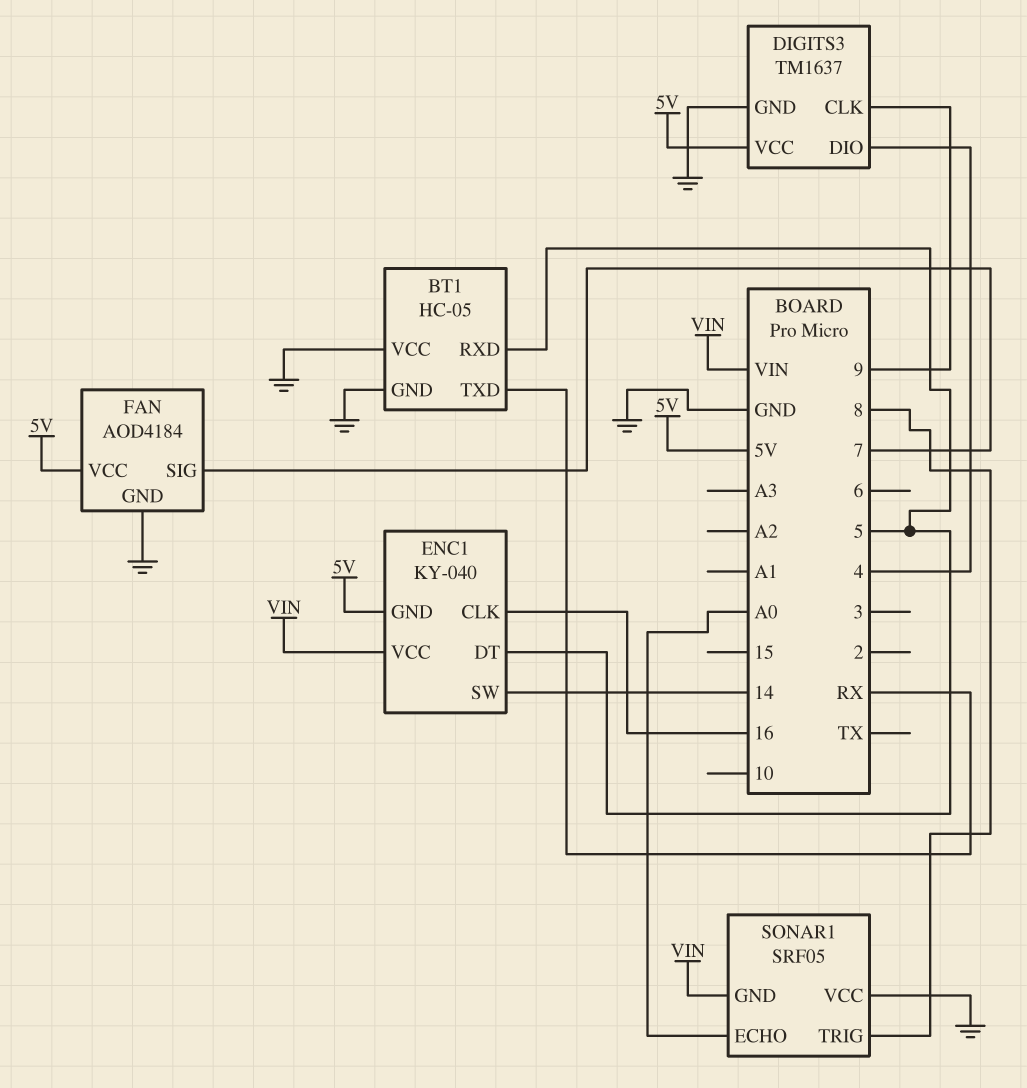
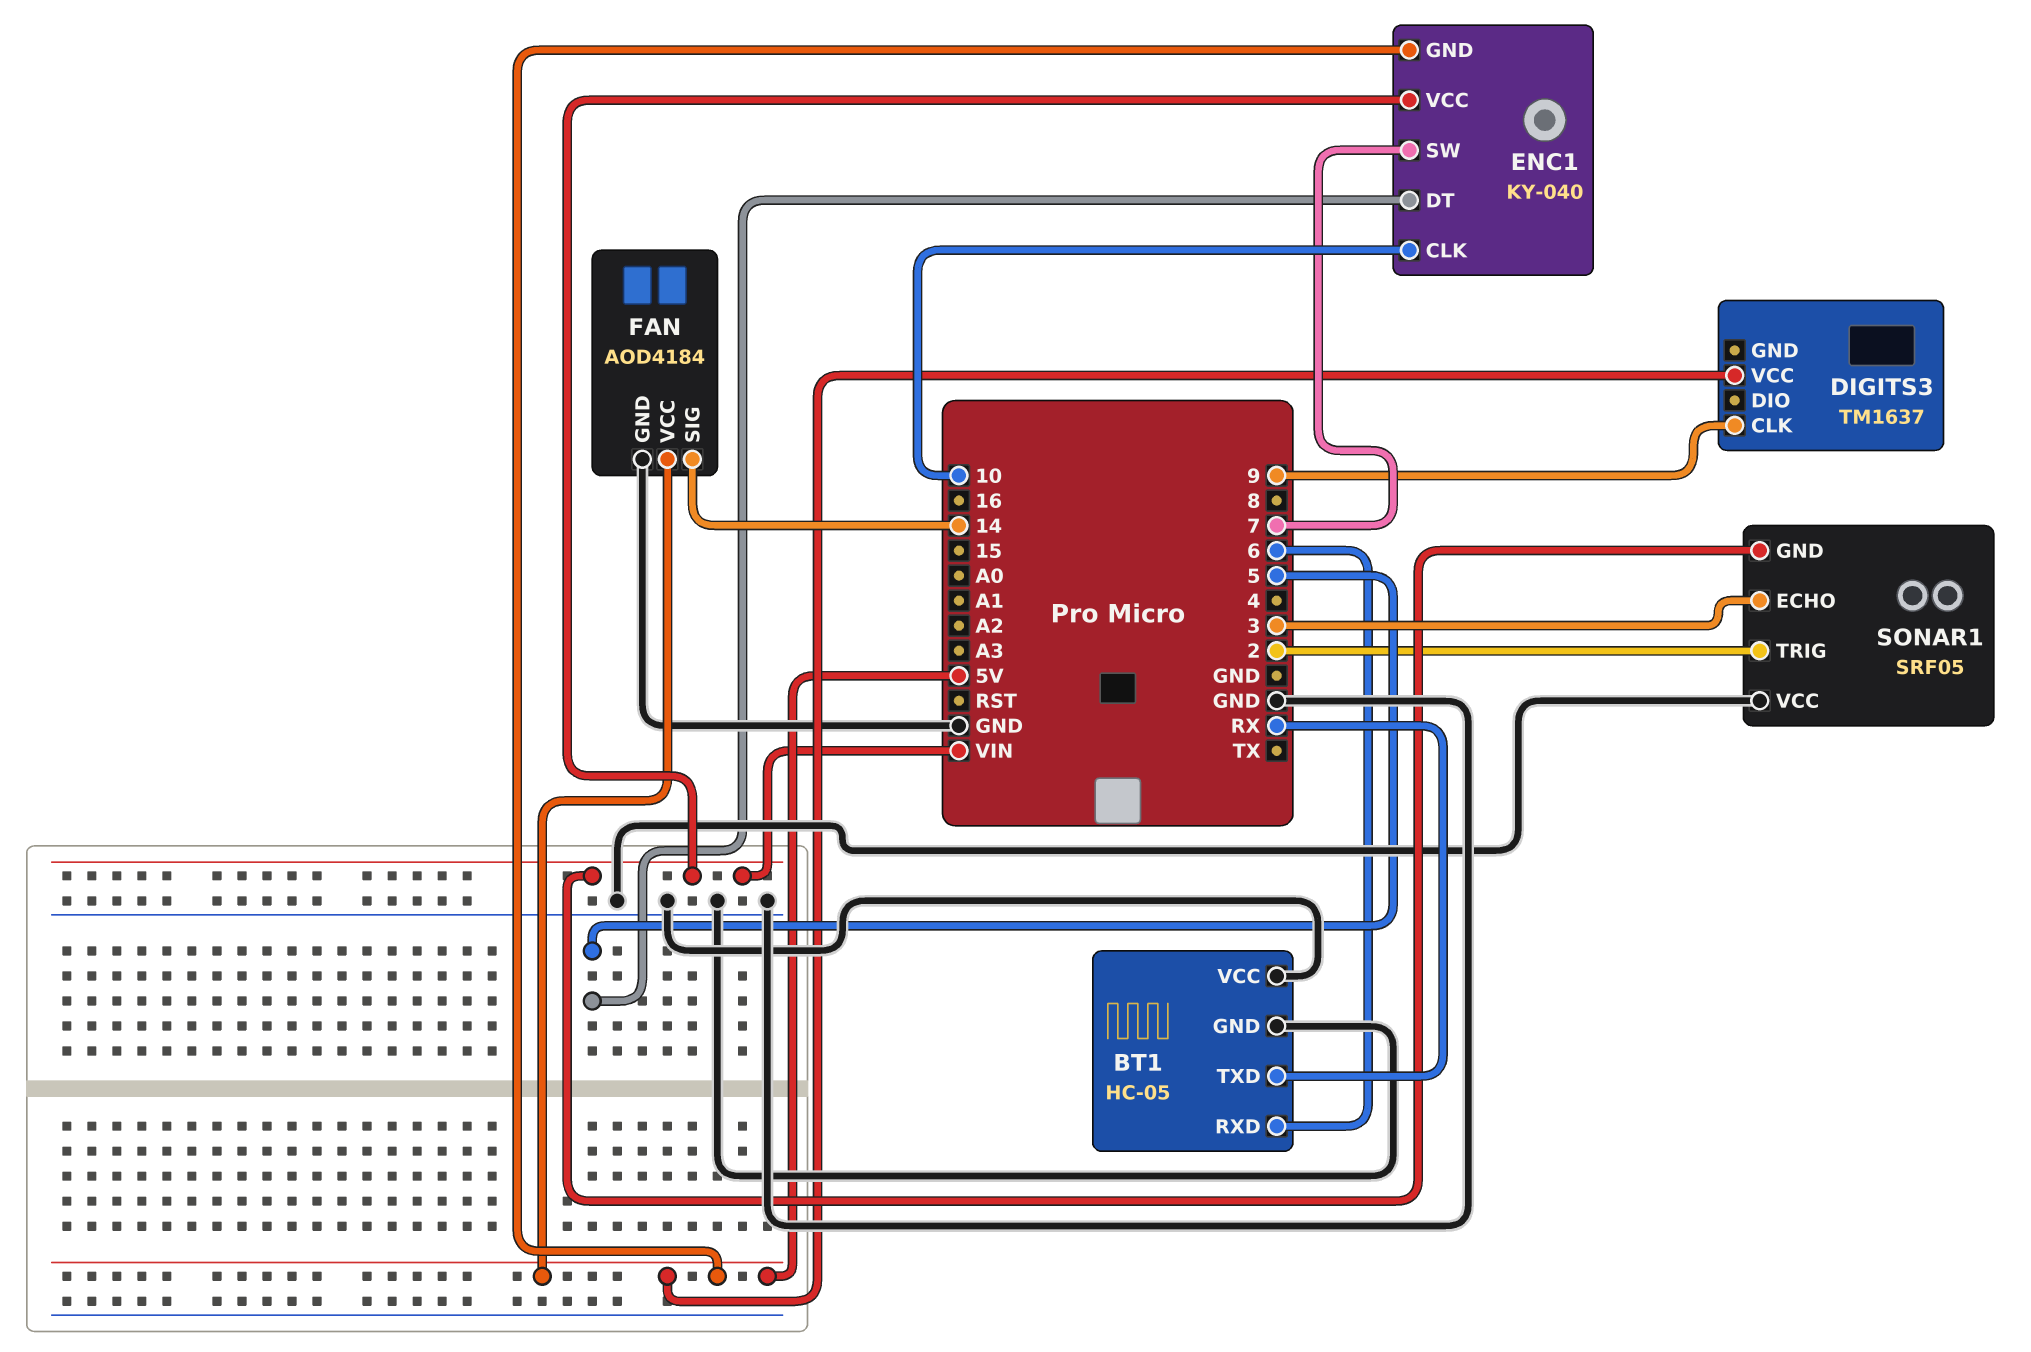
BT1 pin RXD: 5 -> 6
DIGITS3 pin DIO: 4 -> none
DIGITS3 pin GND: GND -> none
ENC1 pin CLK: 16 -> 10
ENC1 pin SW: 14 -> 7
FAN pin SIG: 7 -> 14
SONAR1 pin ECHO: A0 -> 3
SONAR1 pin TRIG: 8 -> 2

